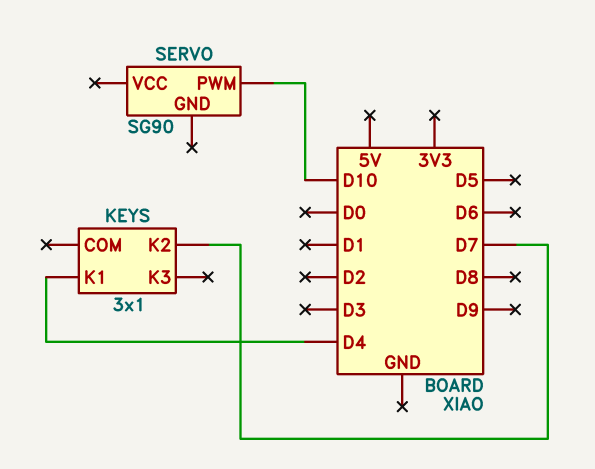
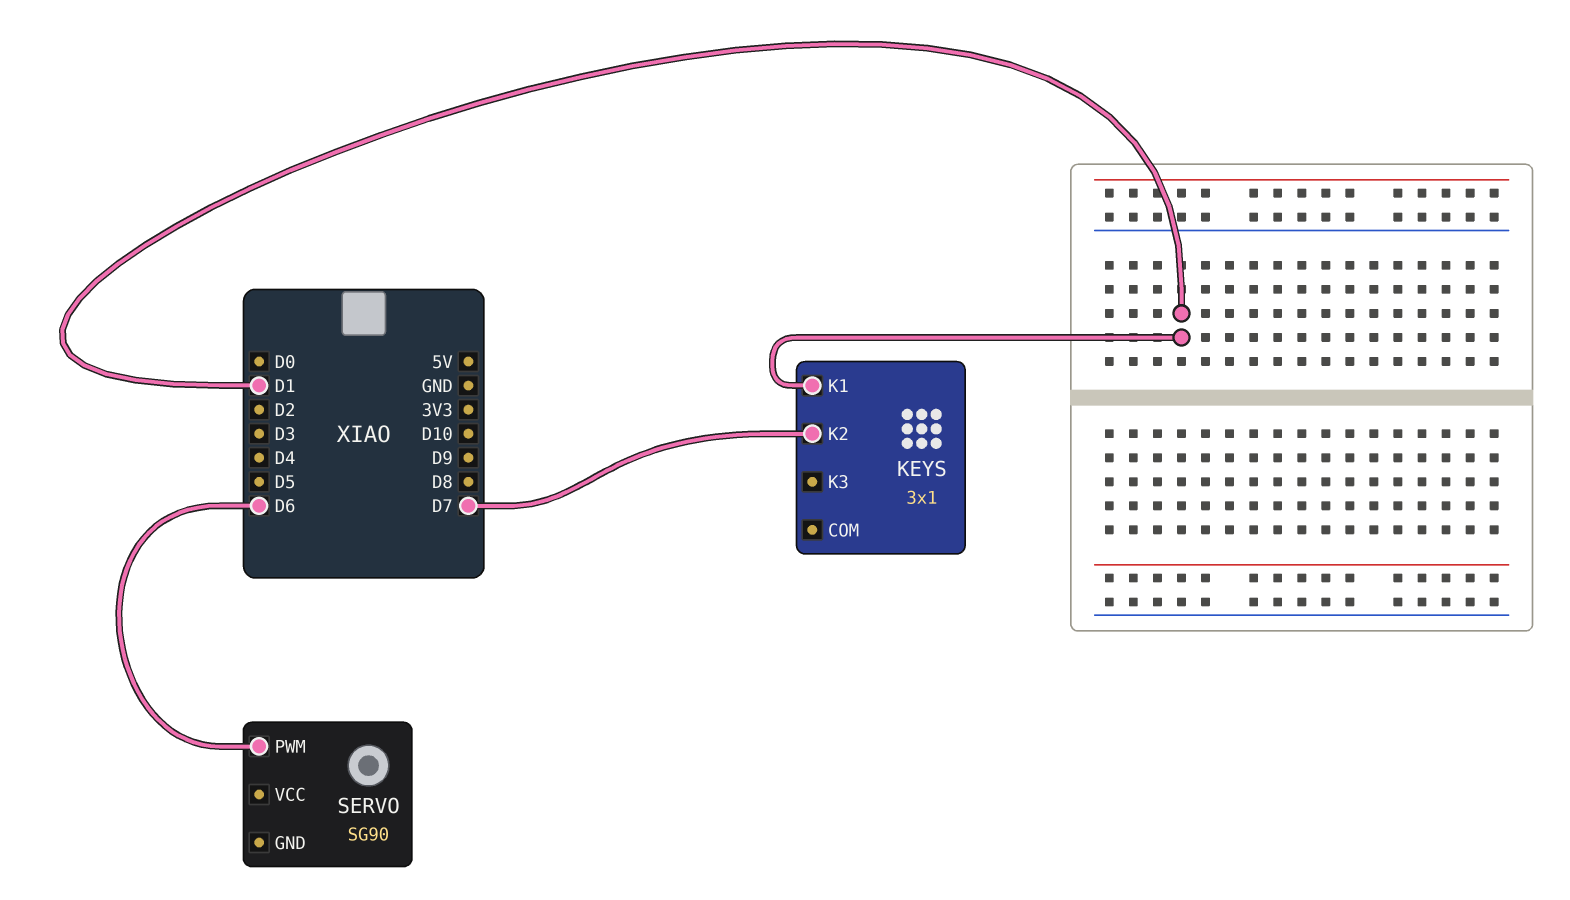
KEYS pin K1: D4 -> D1
SERVO pin PWM: D10 -> D6

